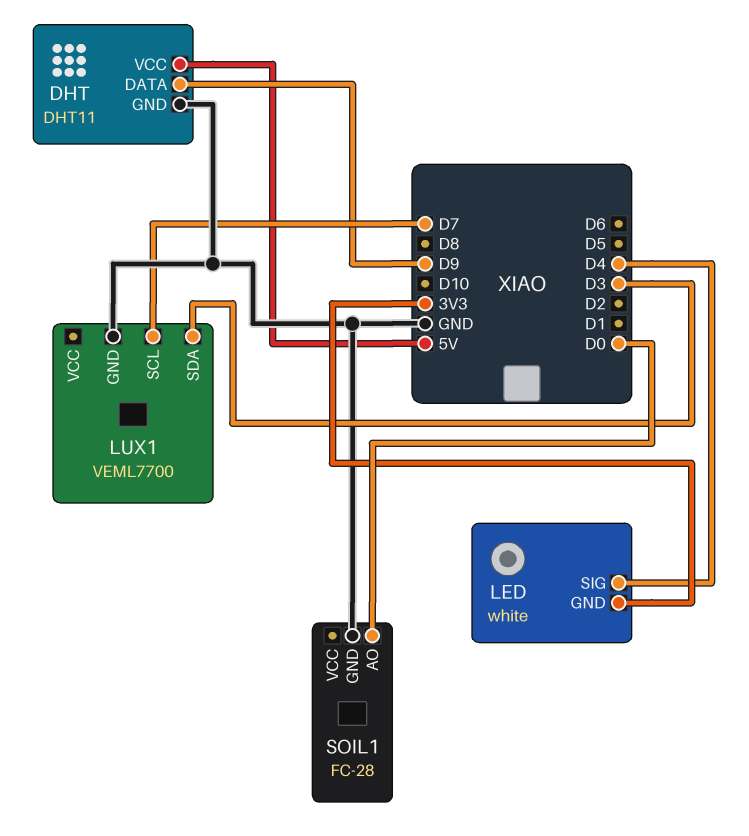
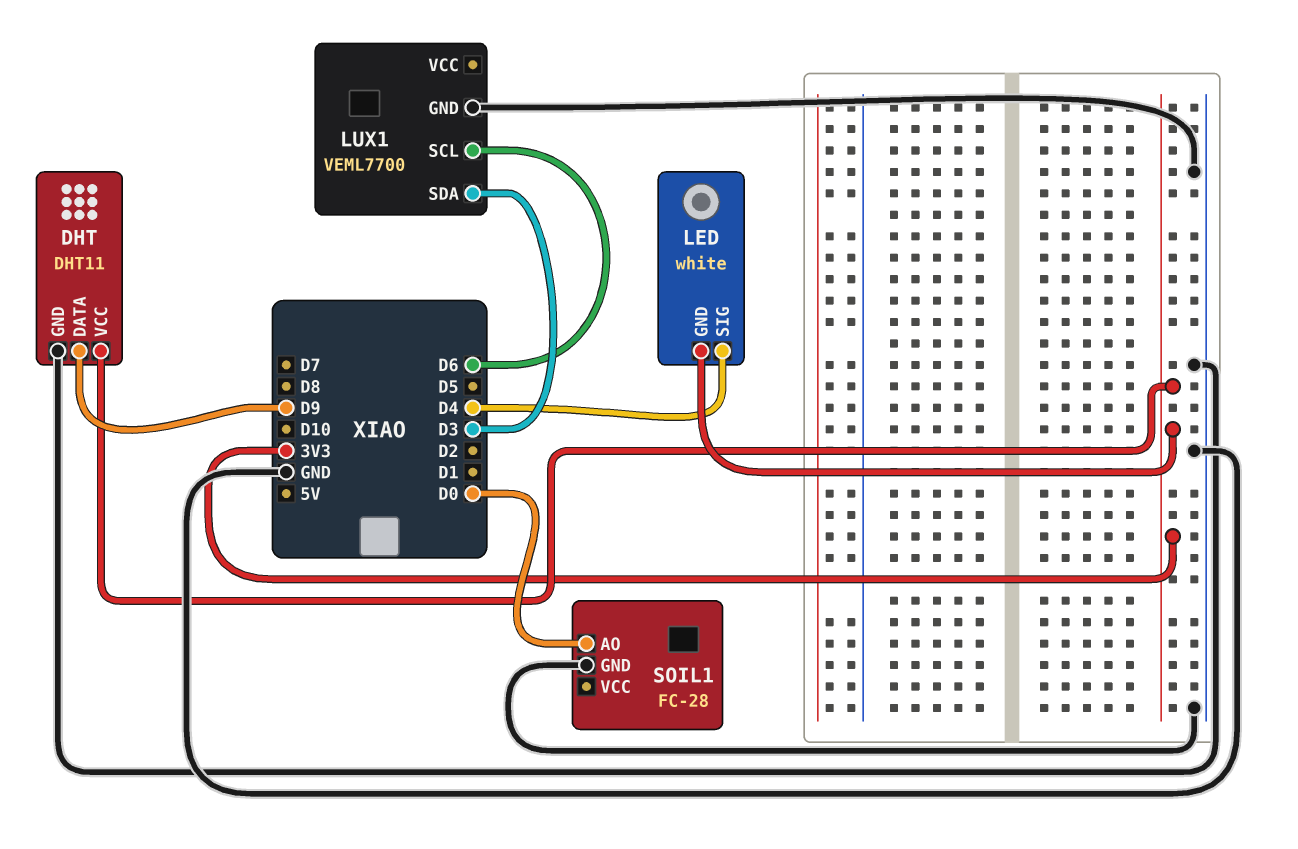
DHT pin VCC: 5V -> 3V3
LUX1 pin SCL: D7 -> D6

